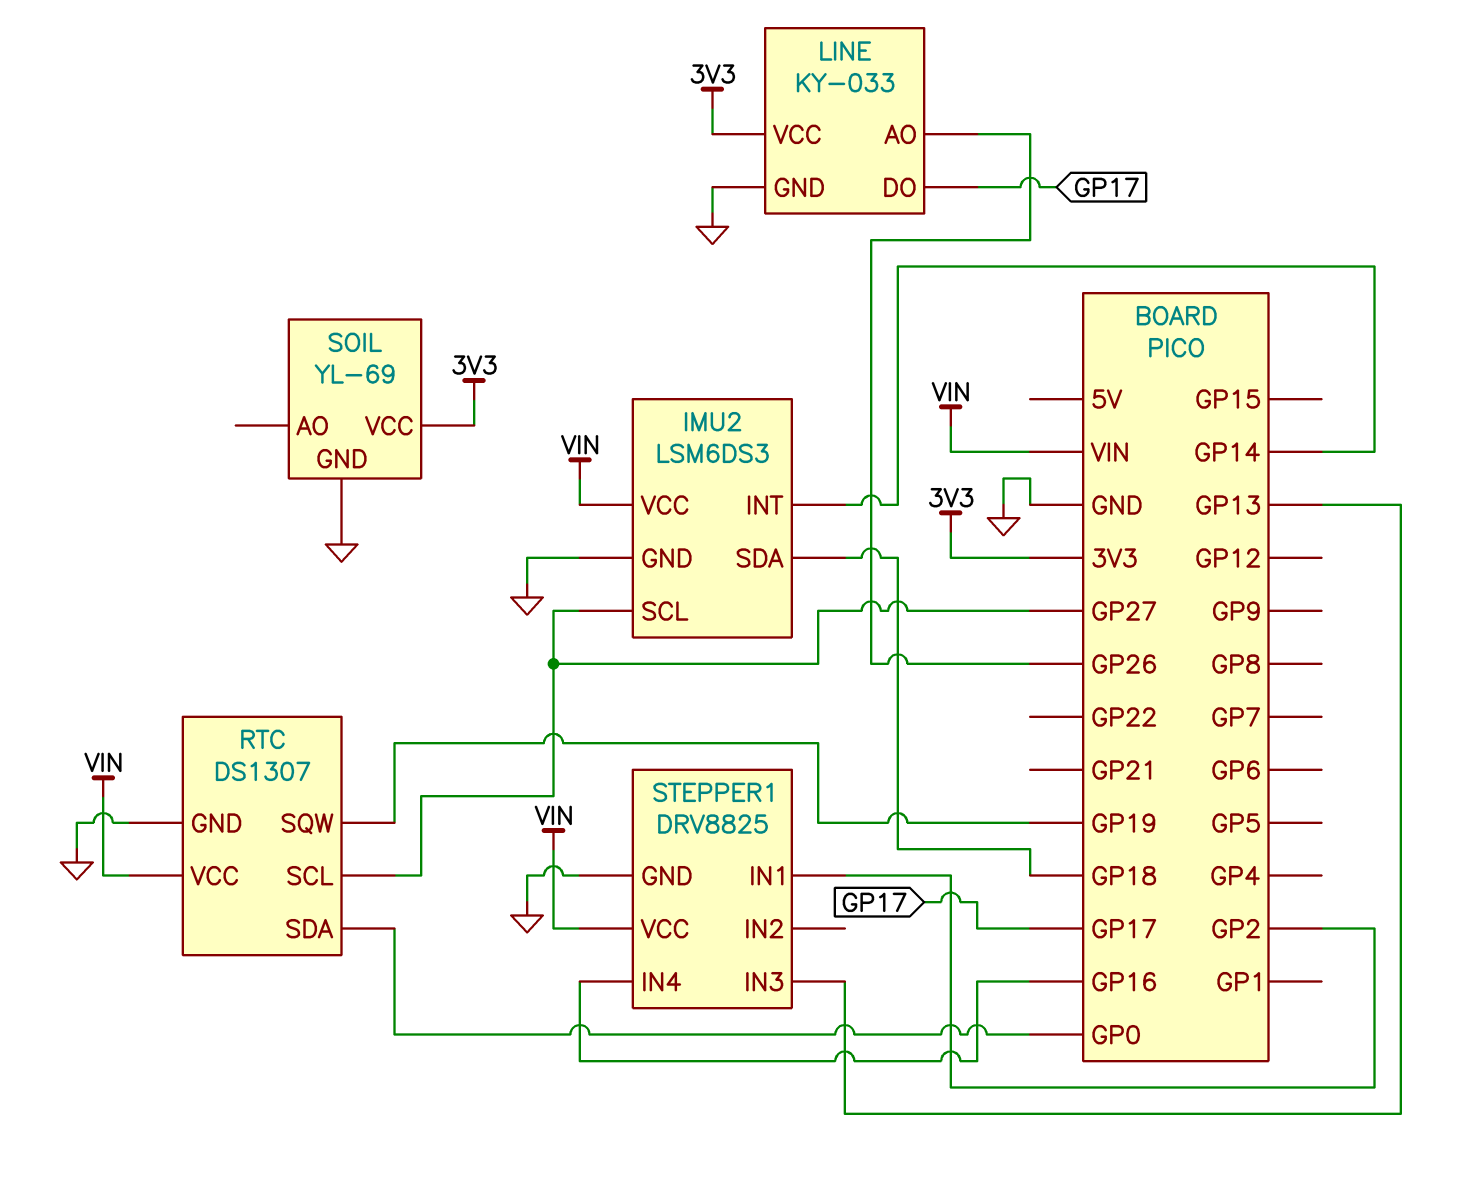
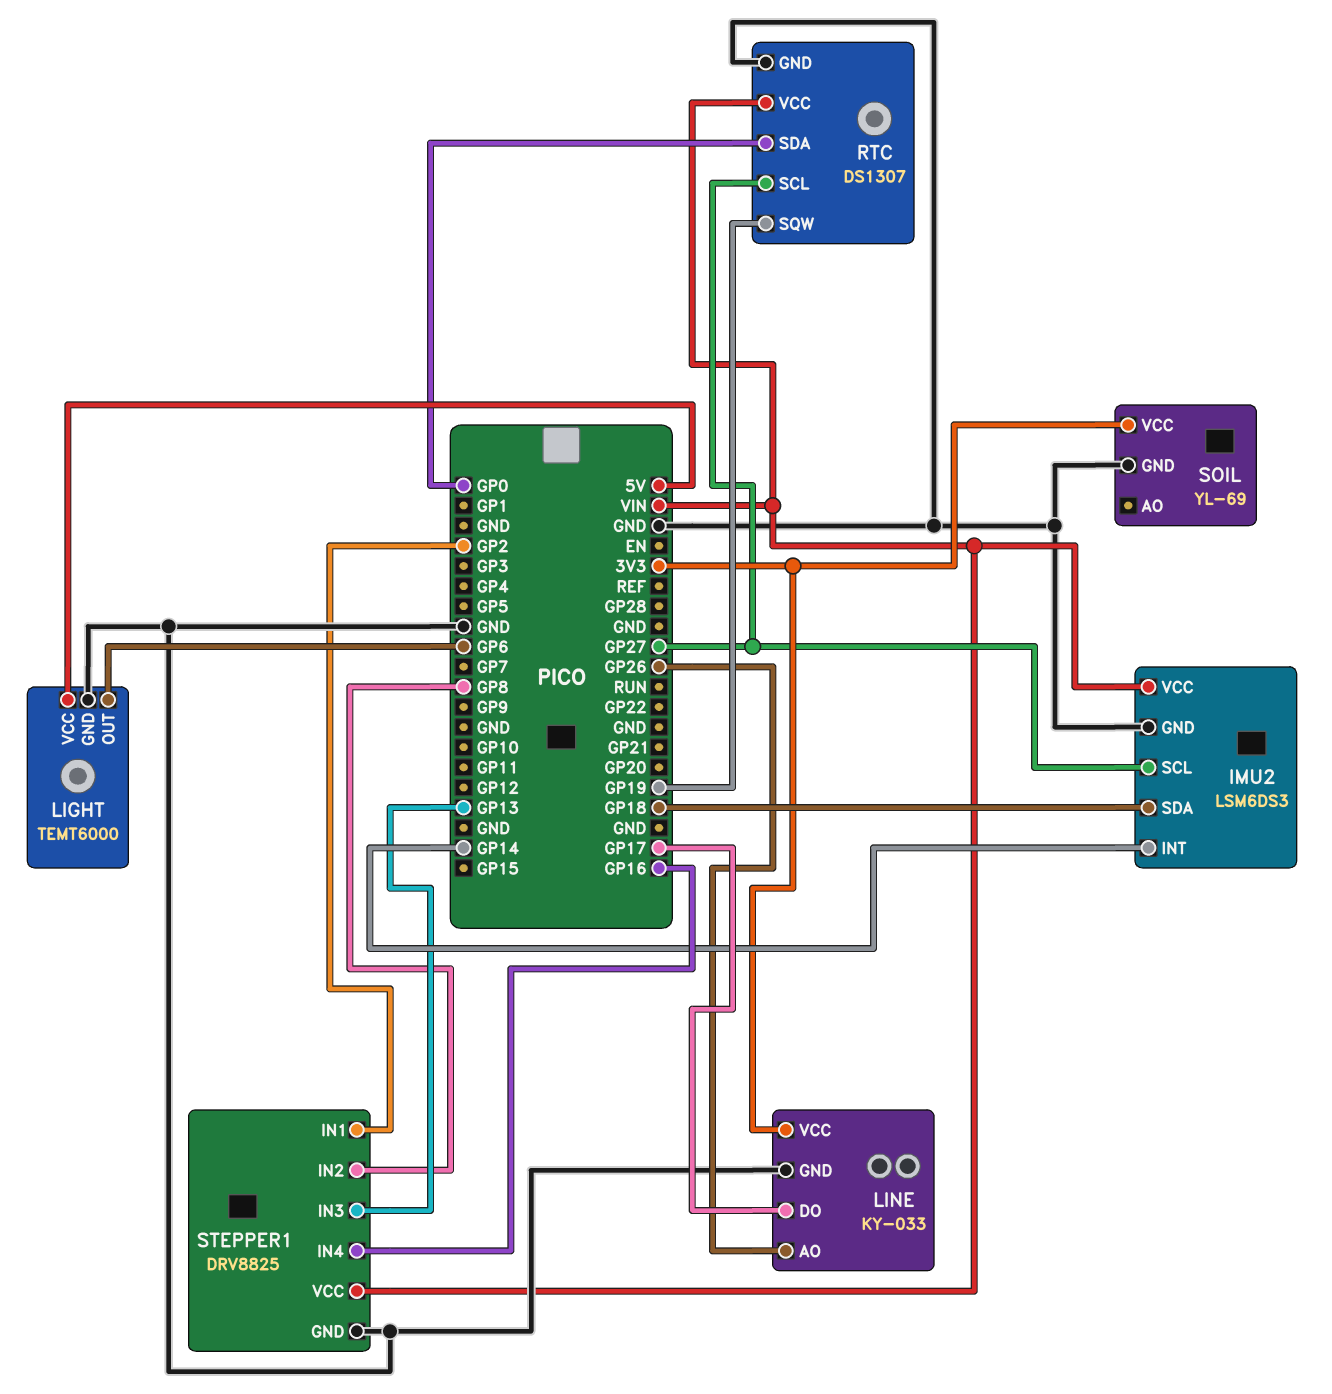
LIGHT: none -> TEMT6000
LIGHT pin GND: none -> GND
LIGHT pin OUT: none -> GP6
LIGHT pin VCC: none -> 5V
STEPPER1 pin IN2: none -> GP8

